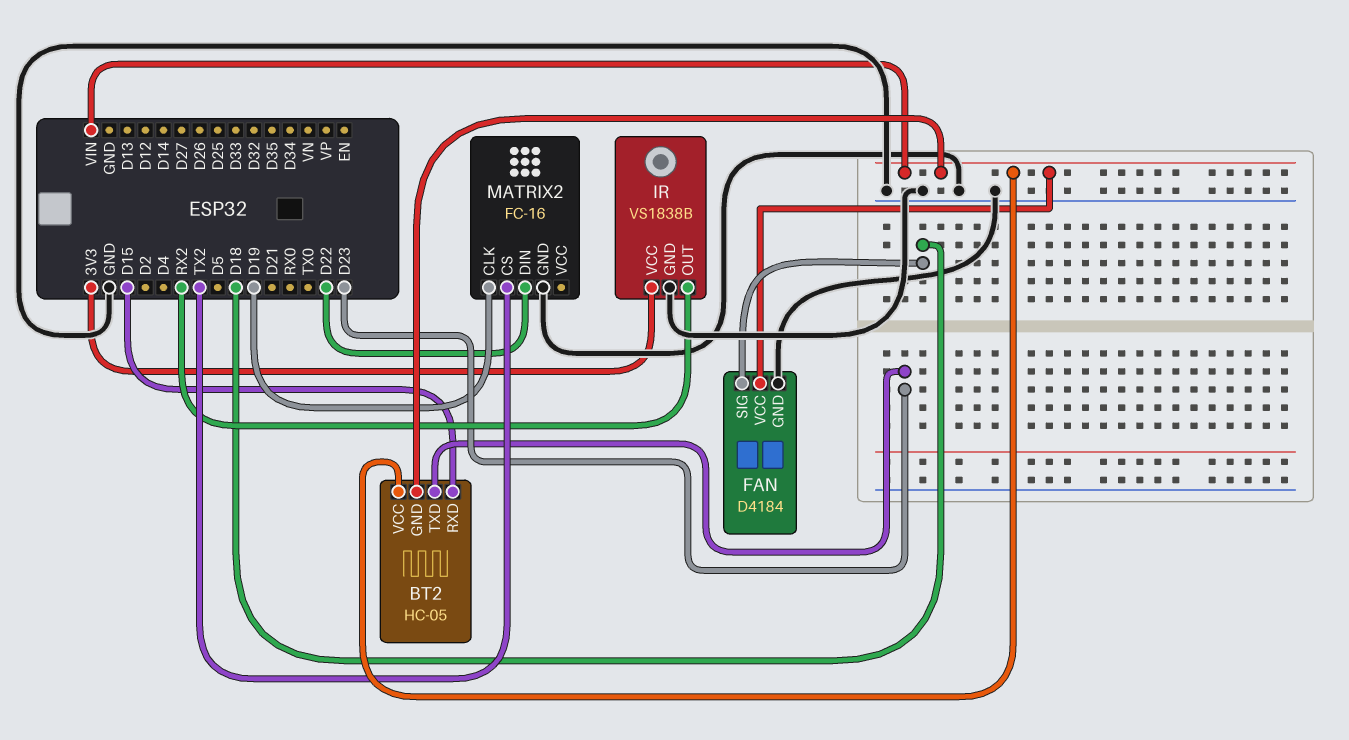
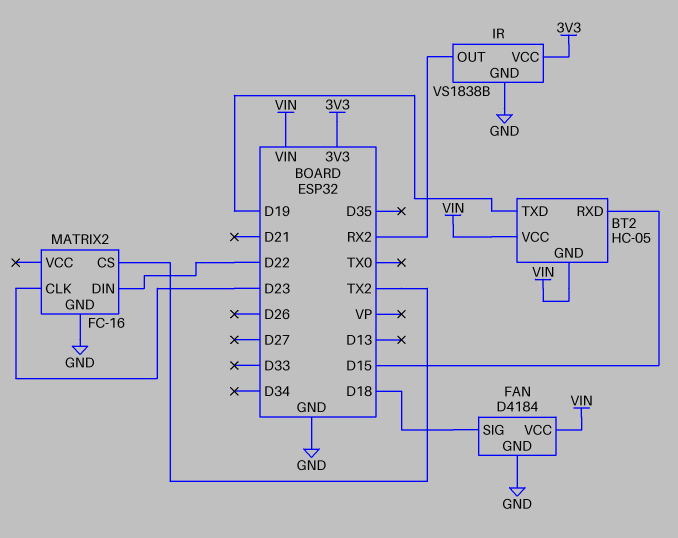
BT2 pin TXD: D23 -> D19
MATRIX2 pin CLK: D19 -> D23

